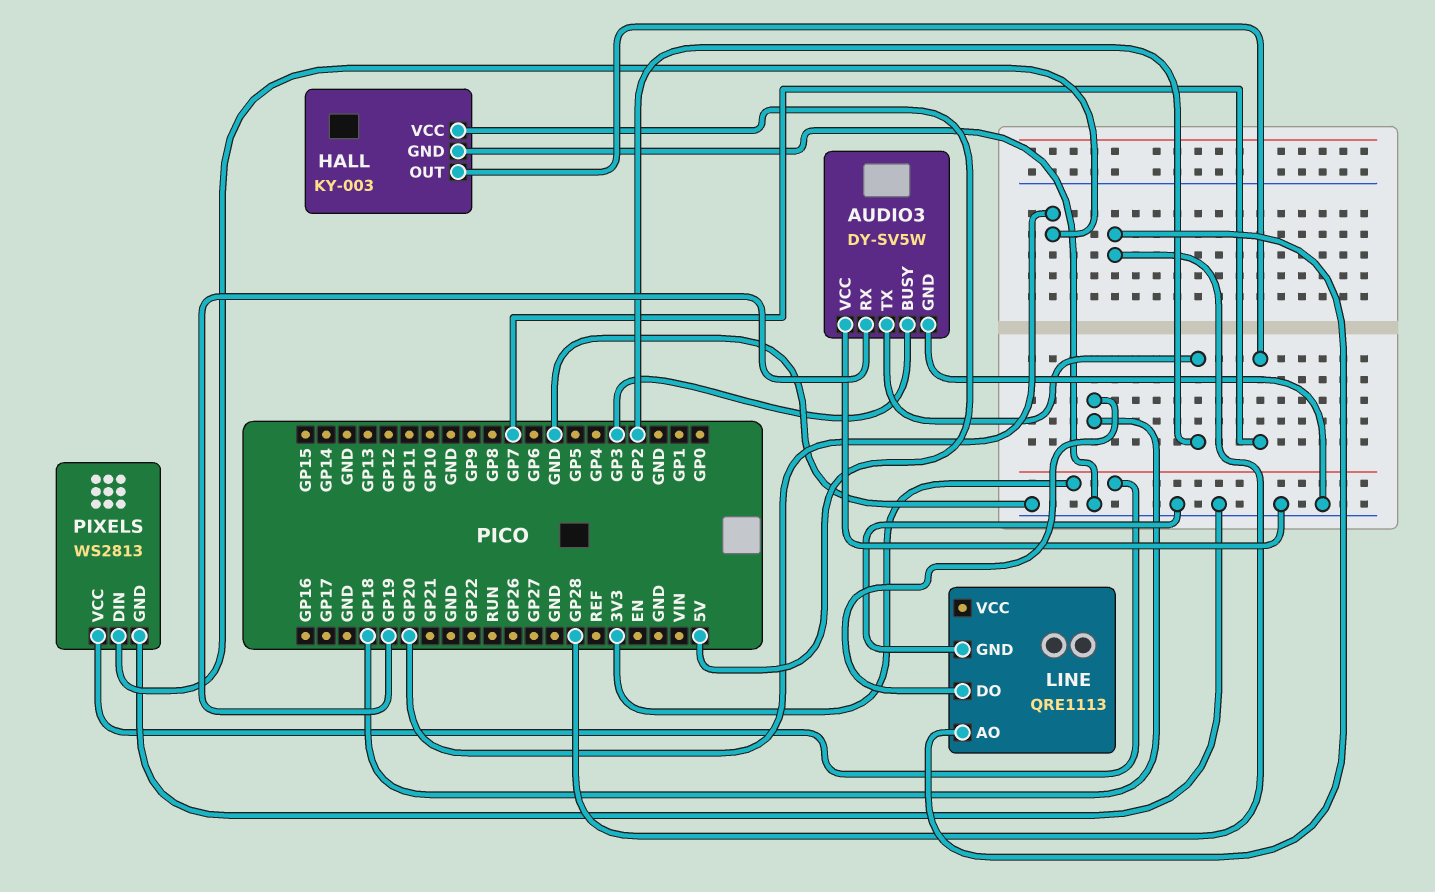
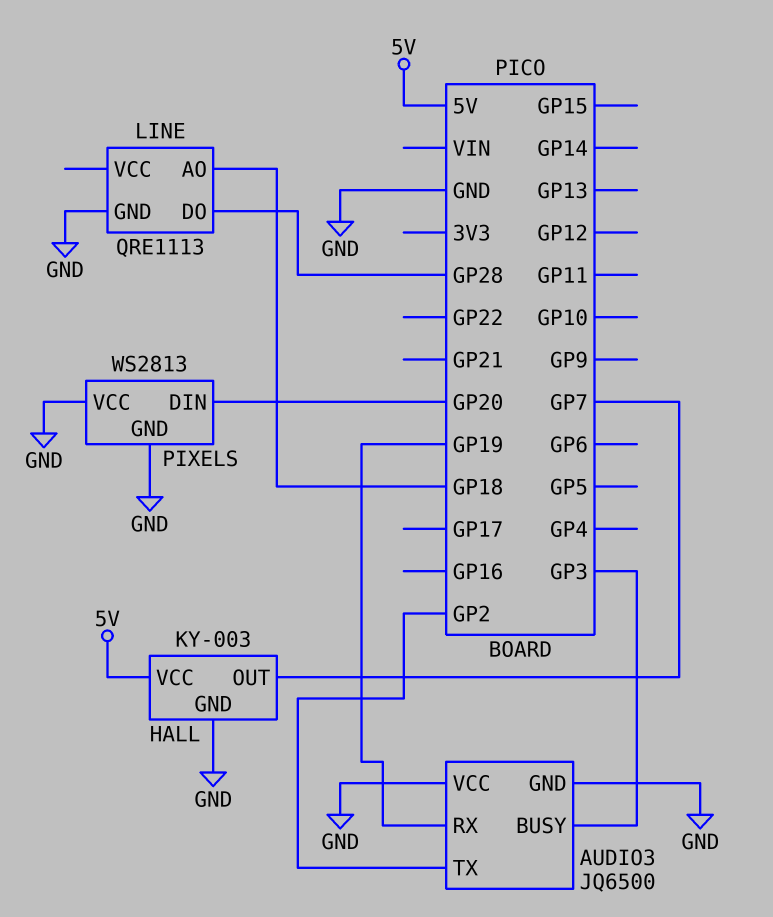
AUDIO3: DY-SV5W -> JQ6500
LINE pin AO: GP28 -> GP18
LINE pin DO: GP18 -> GP28
PIXELS pin VCC: 3V3 -> GND

